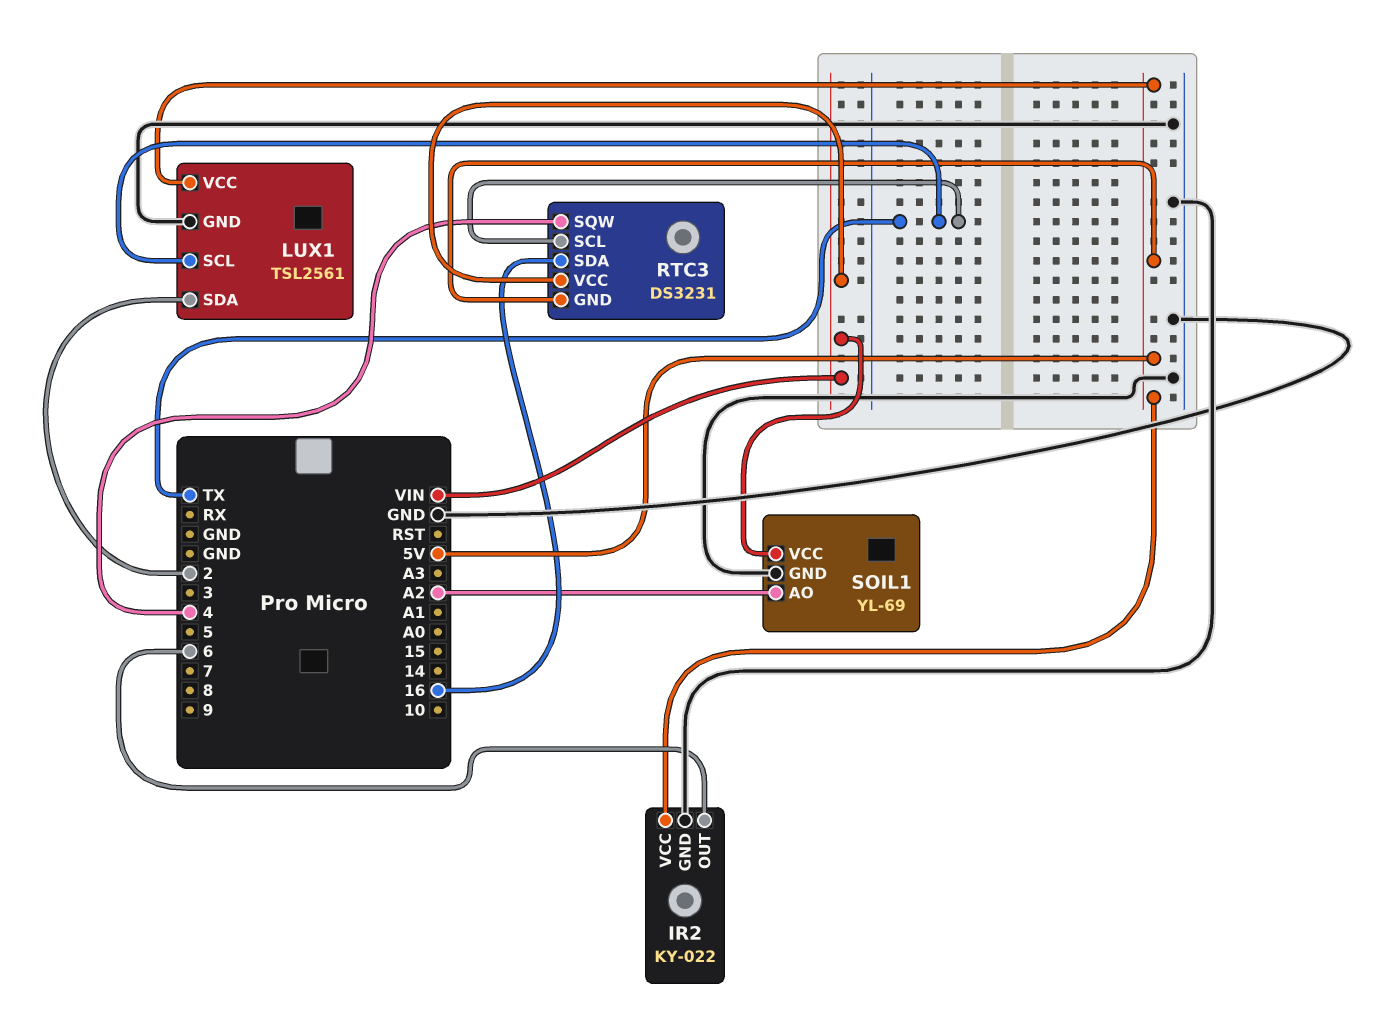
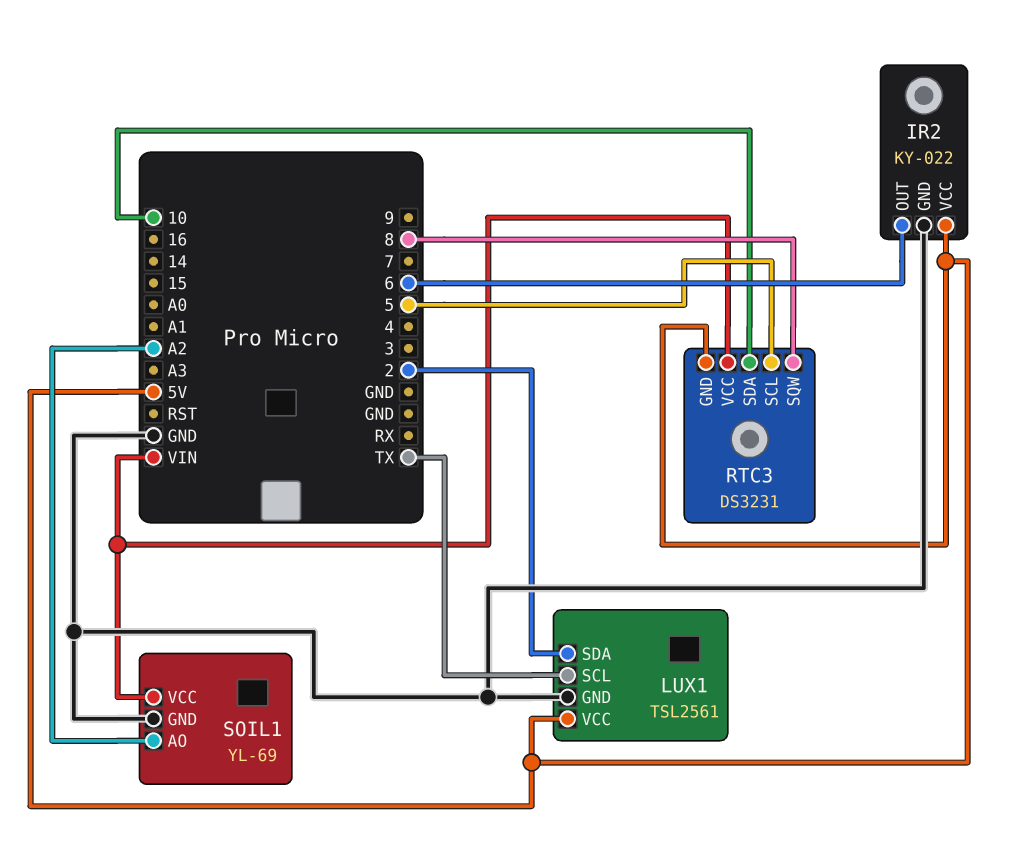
RTC3 pin SCL: TX -> 5
RTC3 pin SDA: 16 -> 10
RTC3 pin SQW: 4 -> 8

